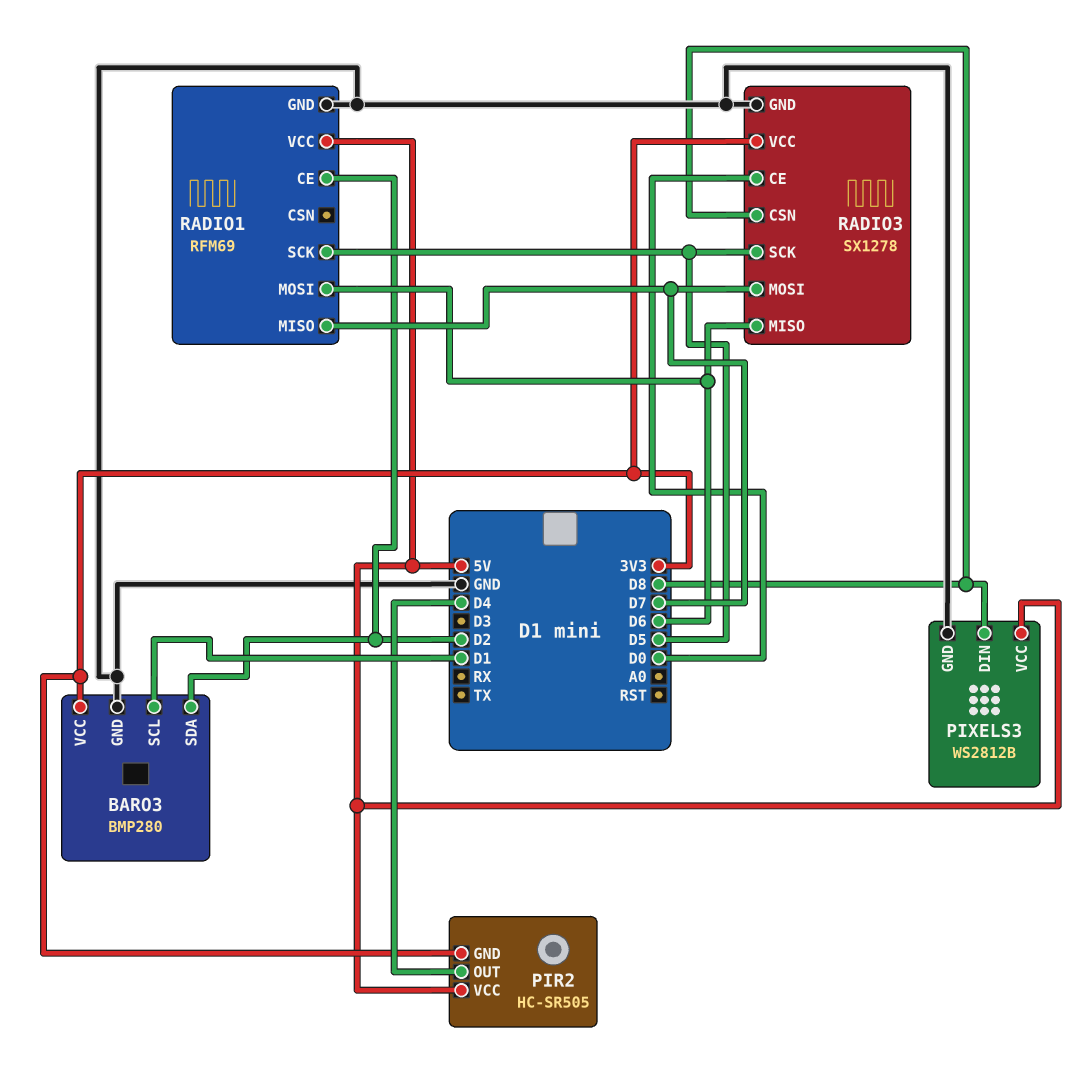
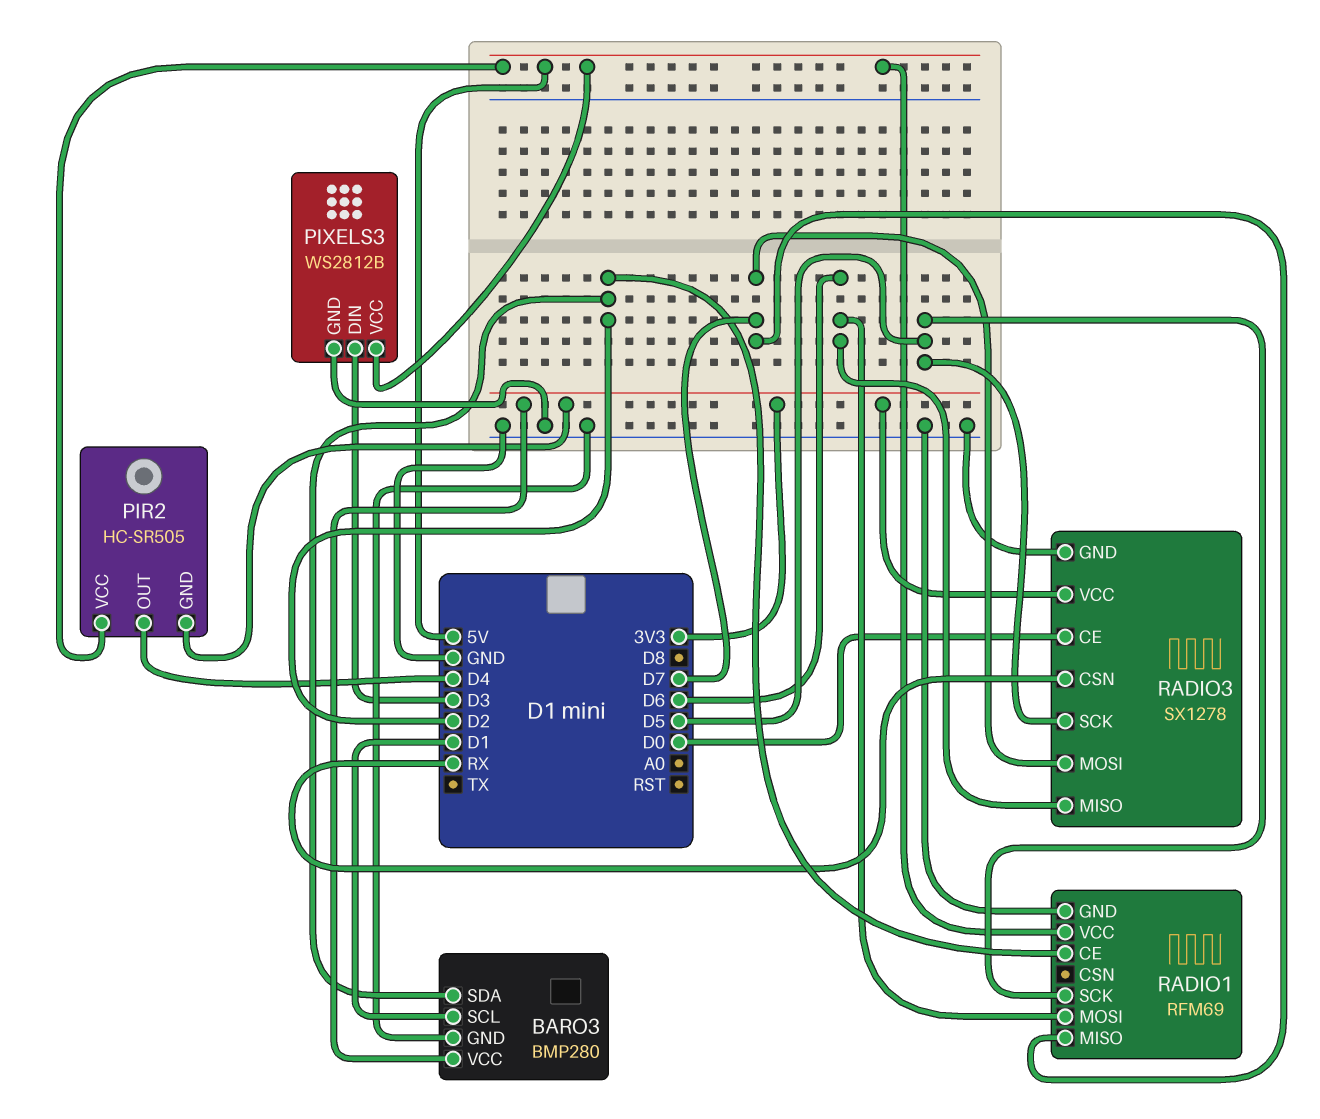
PIXELS3 pin DIN: D8 -> D3
RADIO3 pin CSN: D8 -> RX

